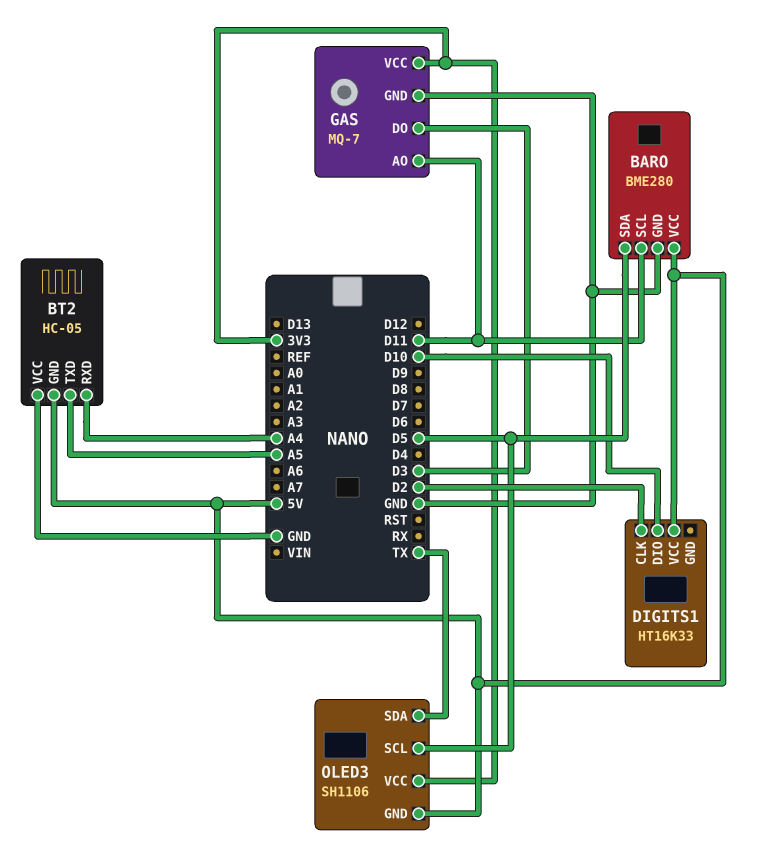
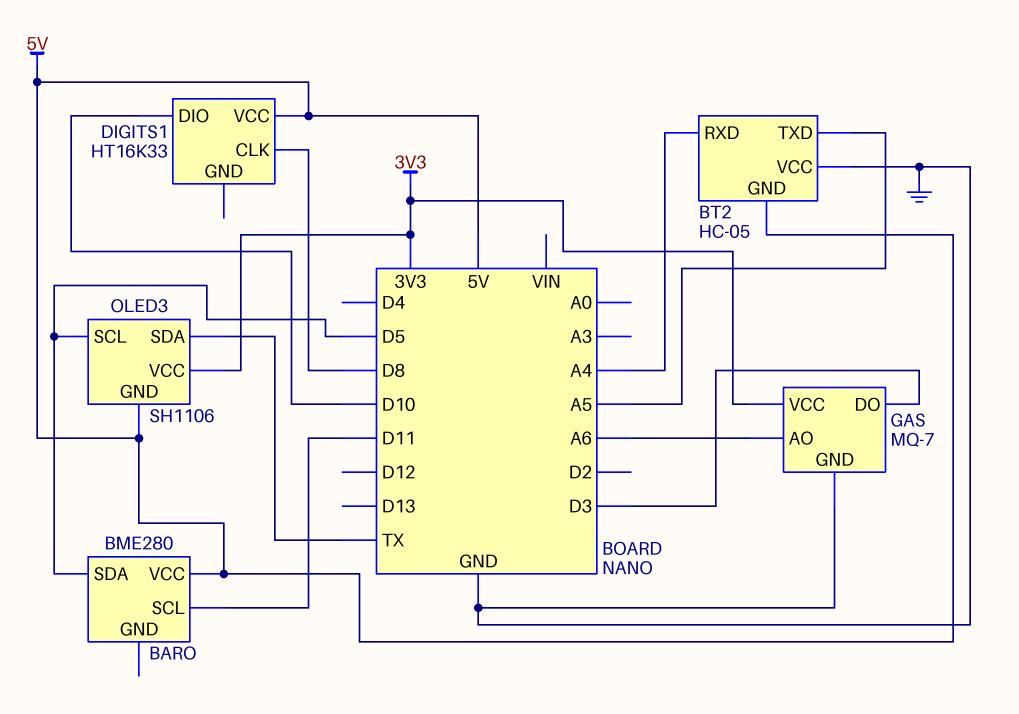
BARO pin GND: GND -> none
DIGITS1 pin CLK: D2 -> D8
GAS pin AO: D11 -> A6

